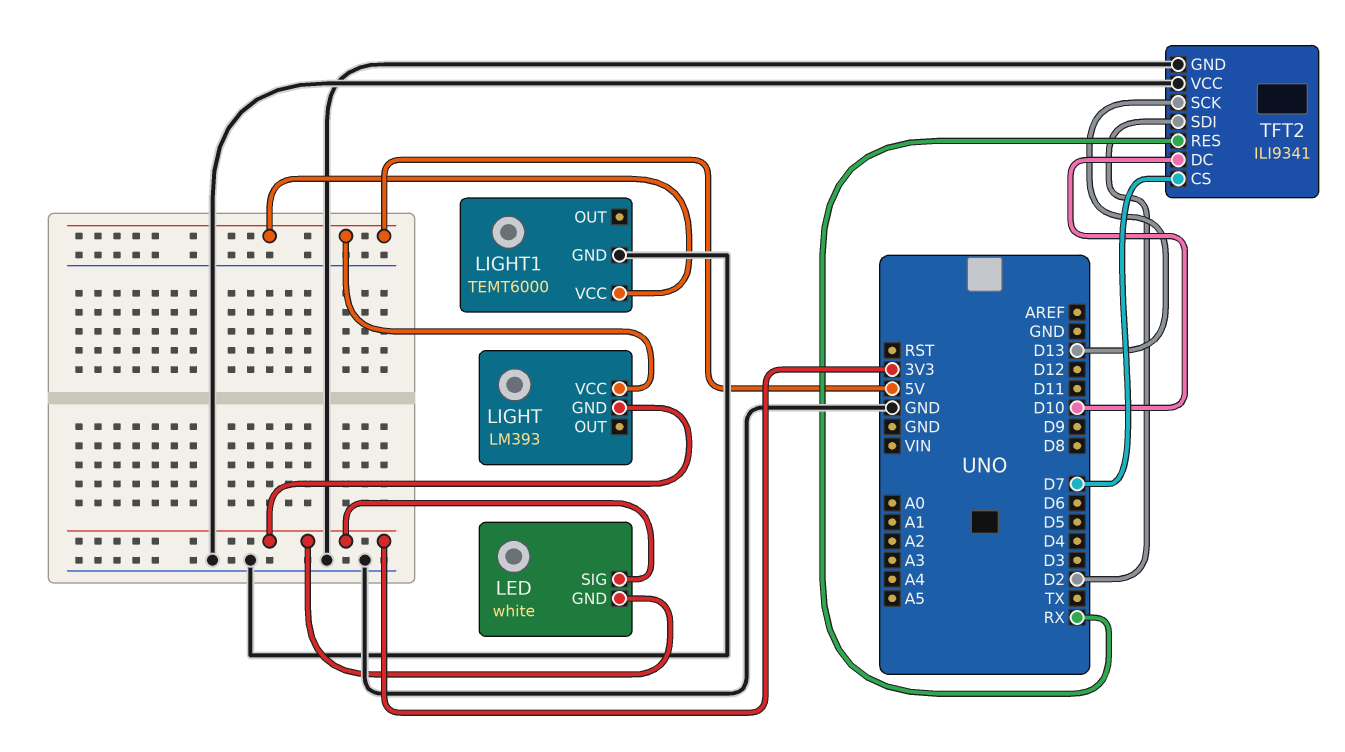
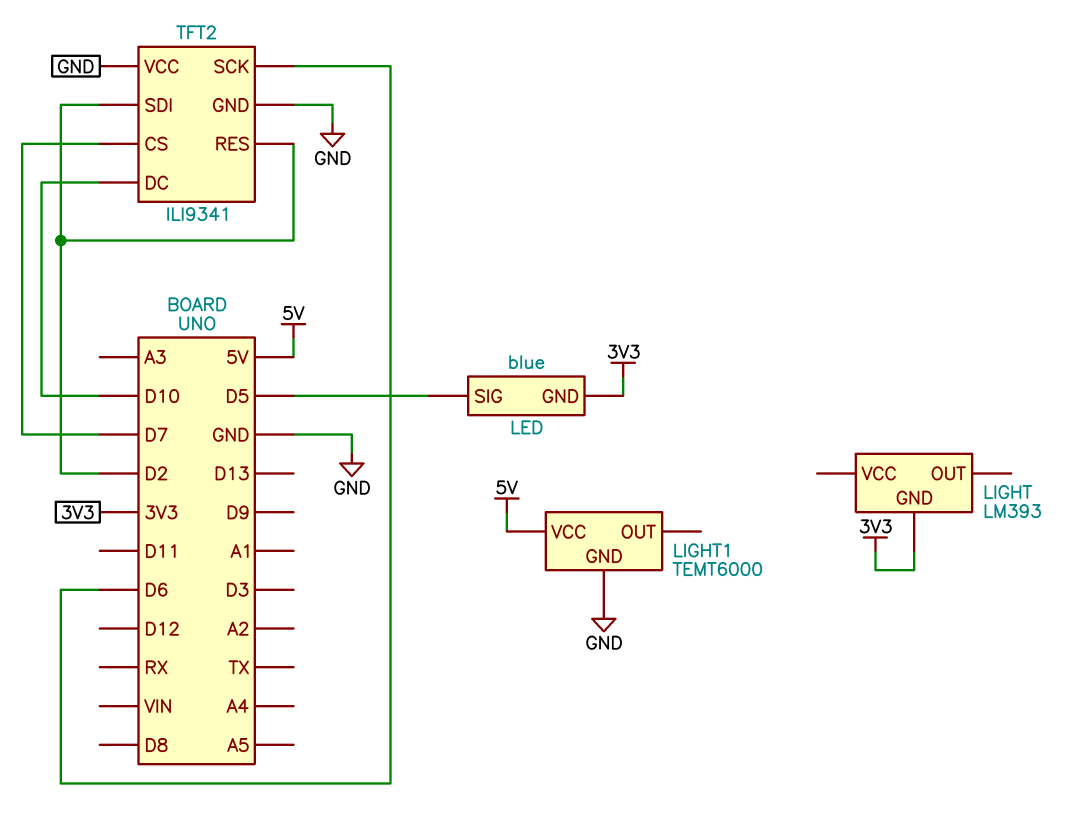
LED: white -> blue
LED pin SIG: 3V3 -> D5
LIGHT pin VCC: 5V -> none
TFT2 pin RES: RX -> D2
TFT2 pin SCK: D13 -> D6

